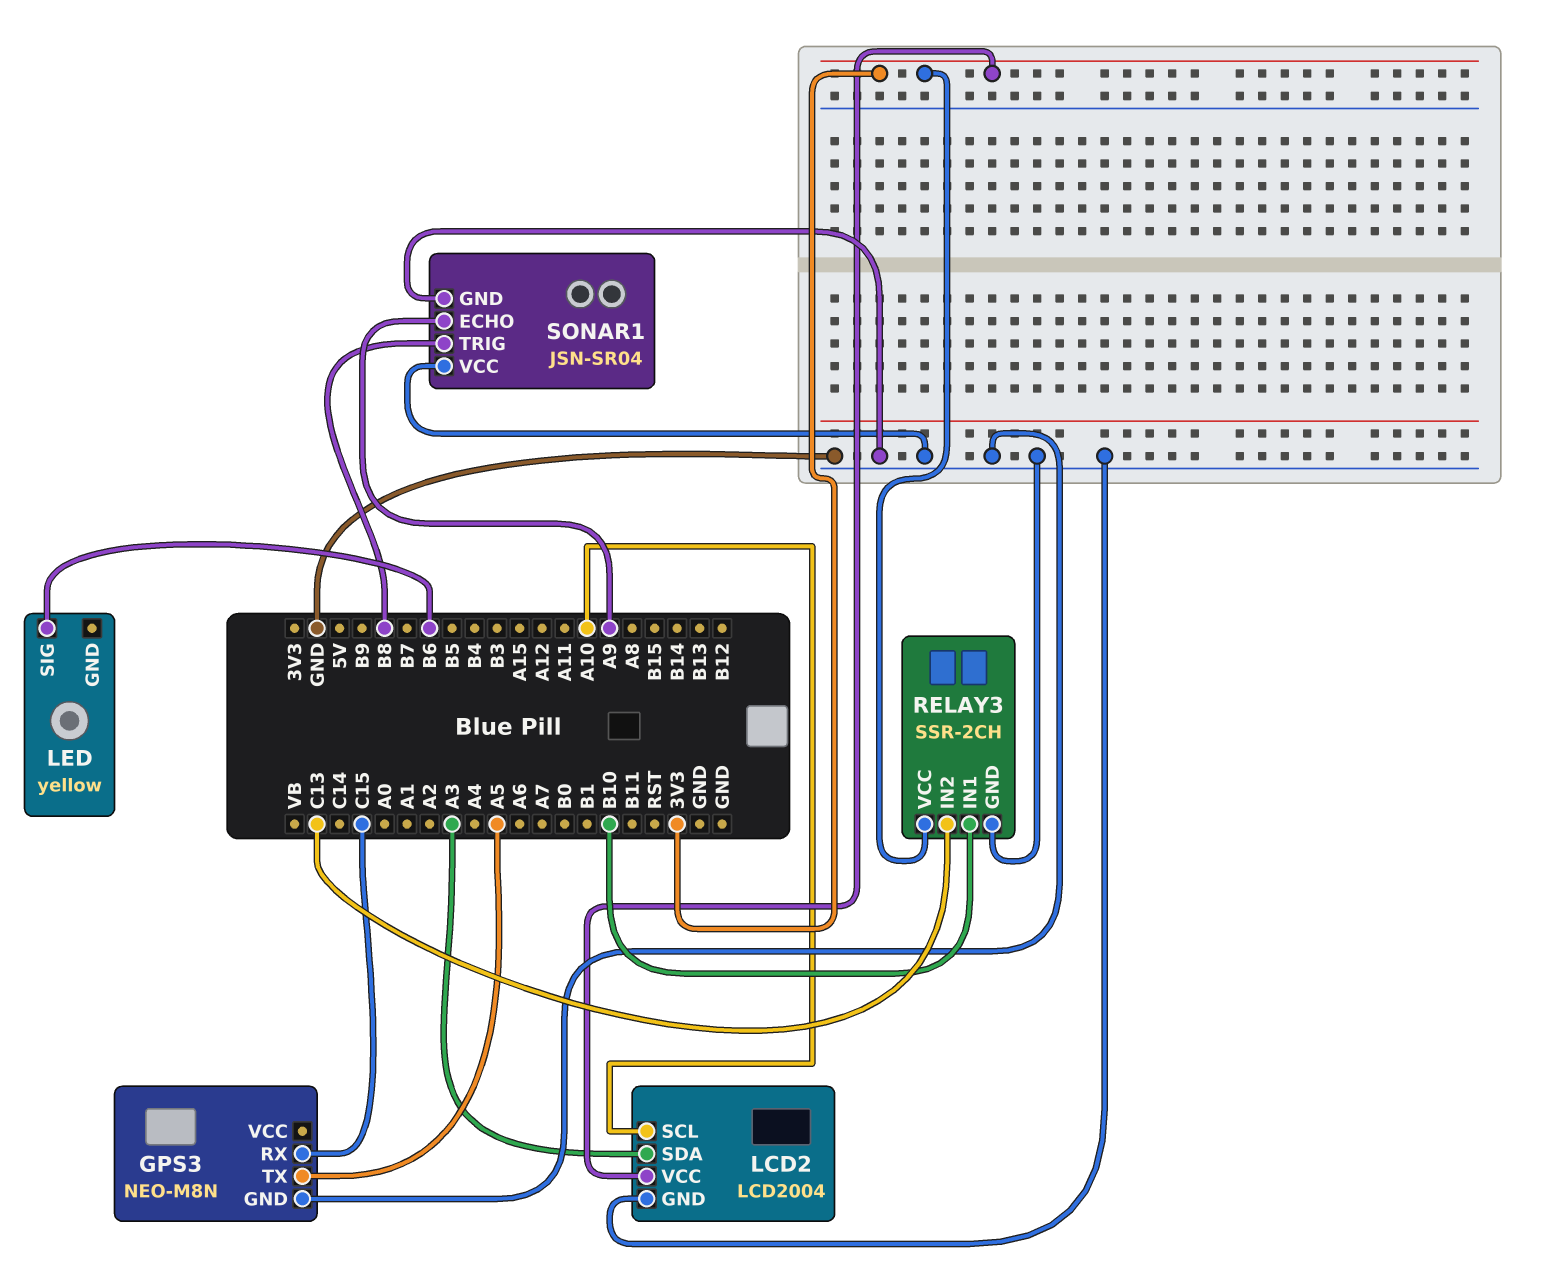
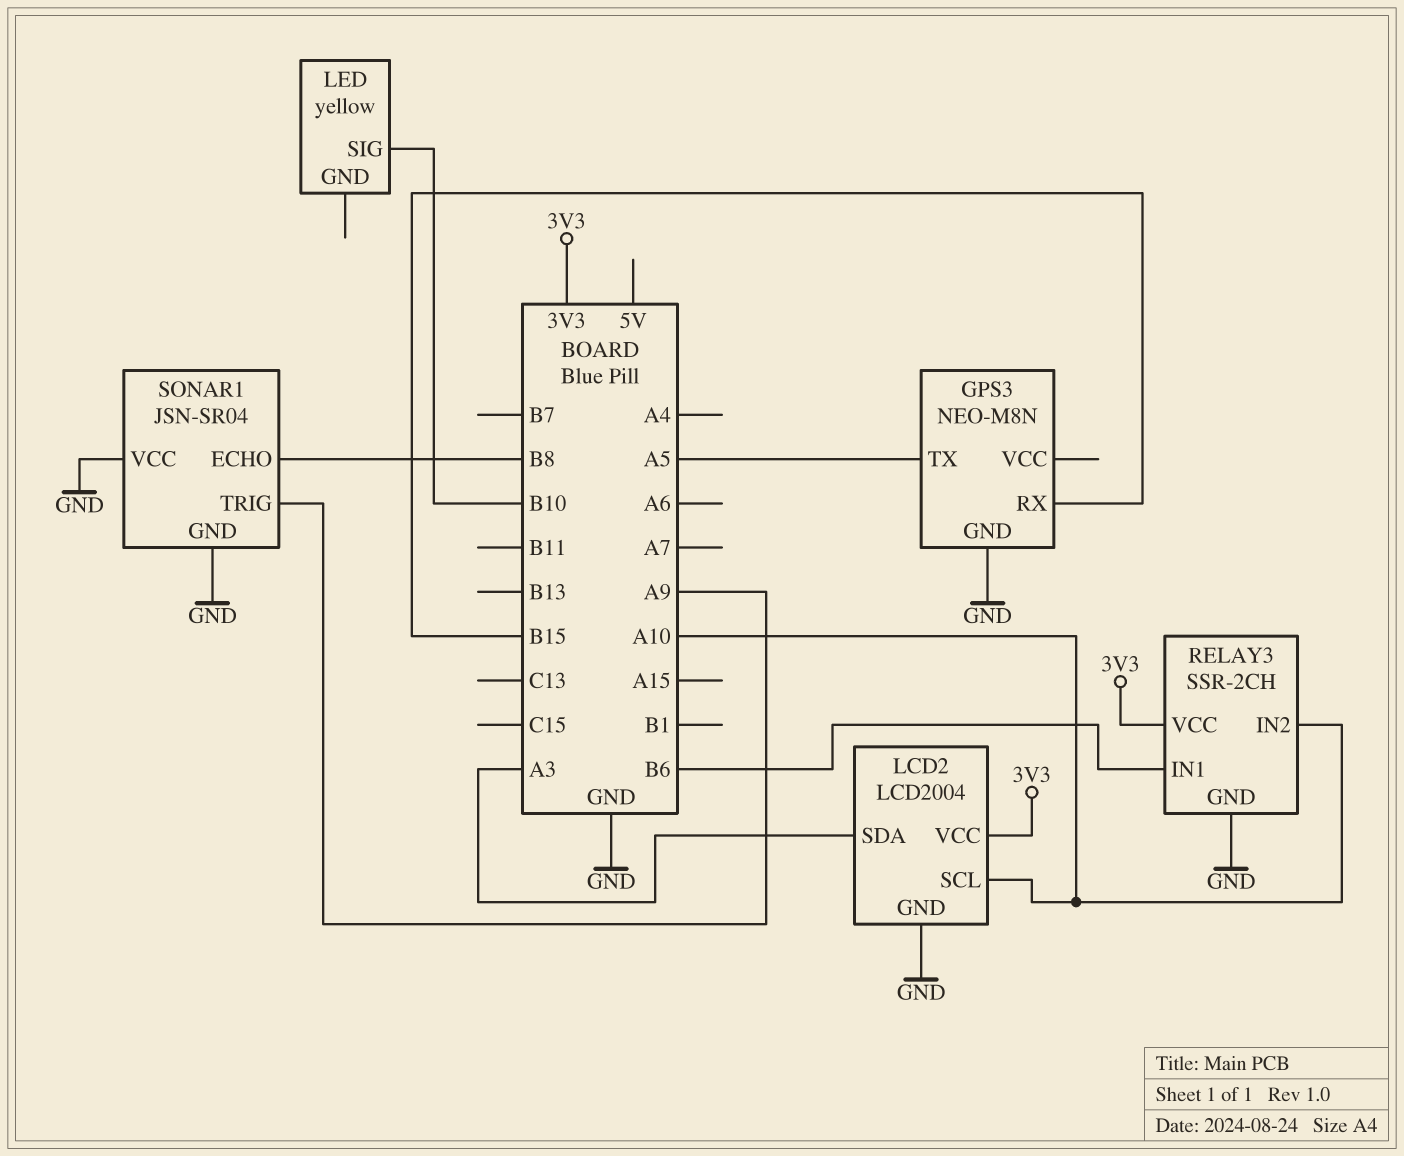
GPS3 pin RX: C15 -> B15
LED pin SIG: B6 -> B10
RELAY3 pin IN1: B10 -> B6
RELAY3 pin IN2: C13 -> A10
SONAR1 pin ECHO: A9 -> B8
SONAR1 pin TRIG: B8 -> A9

